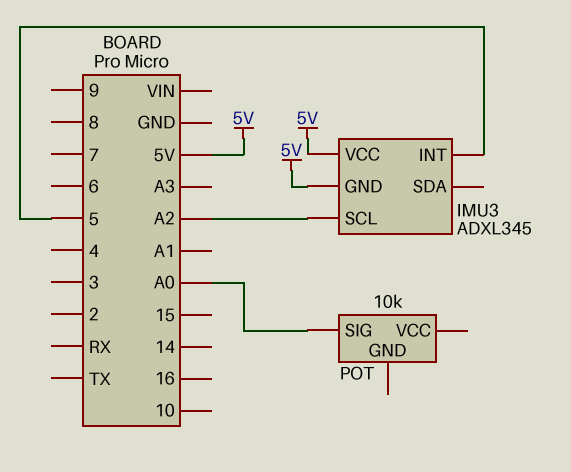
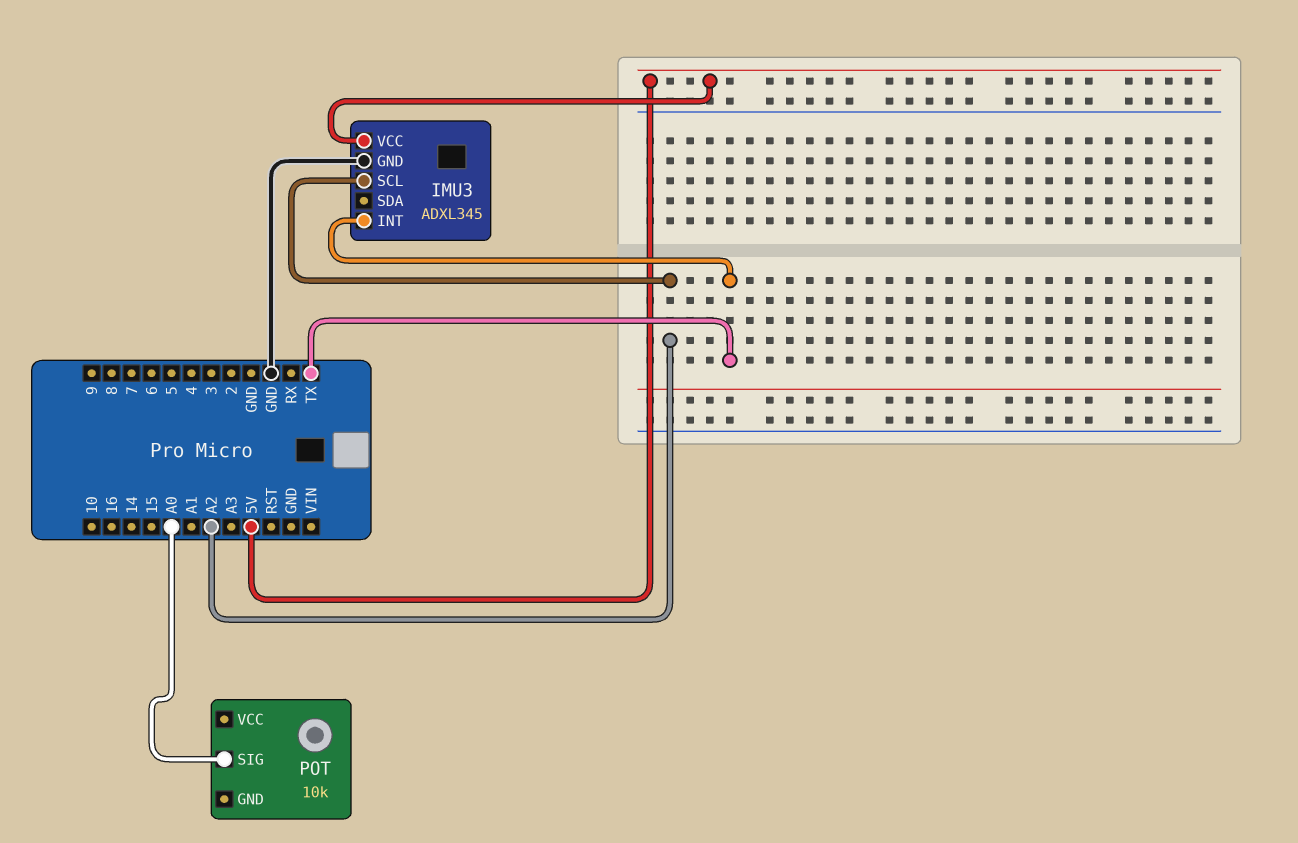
IMU3 pin GND: 5V -> GND
IMU3 pin INT: 5 -> TX

